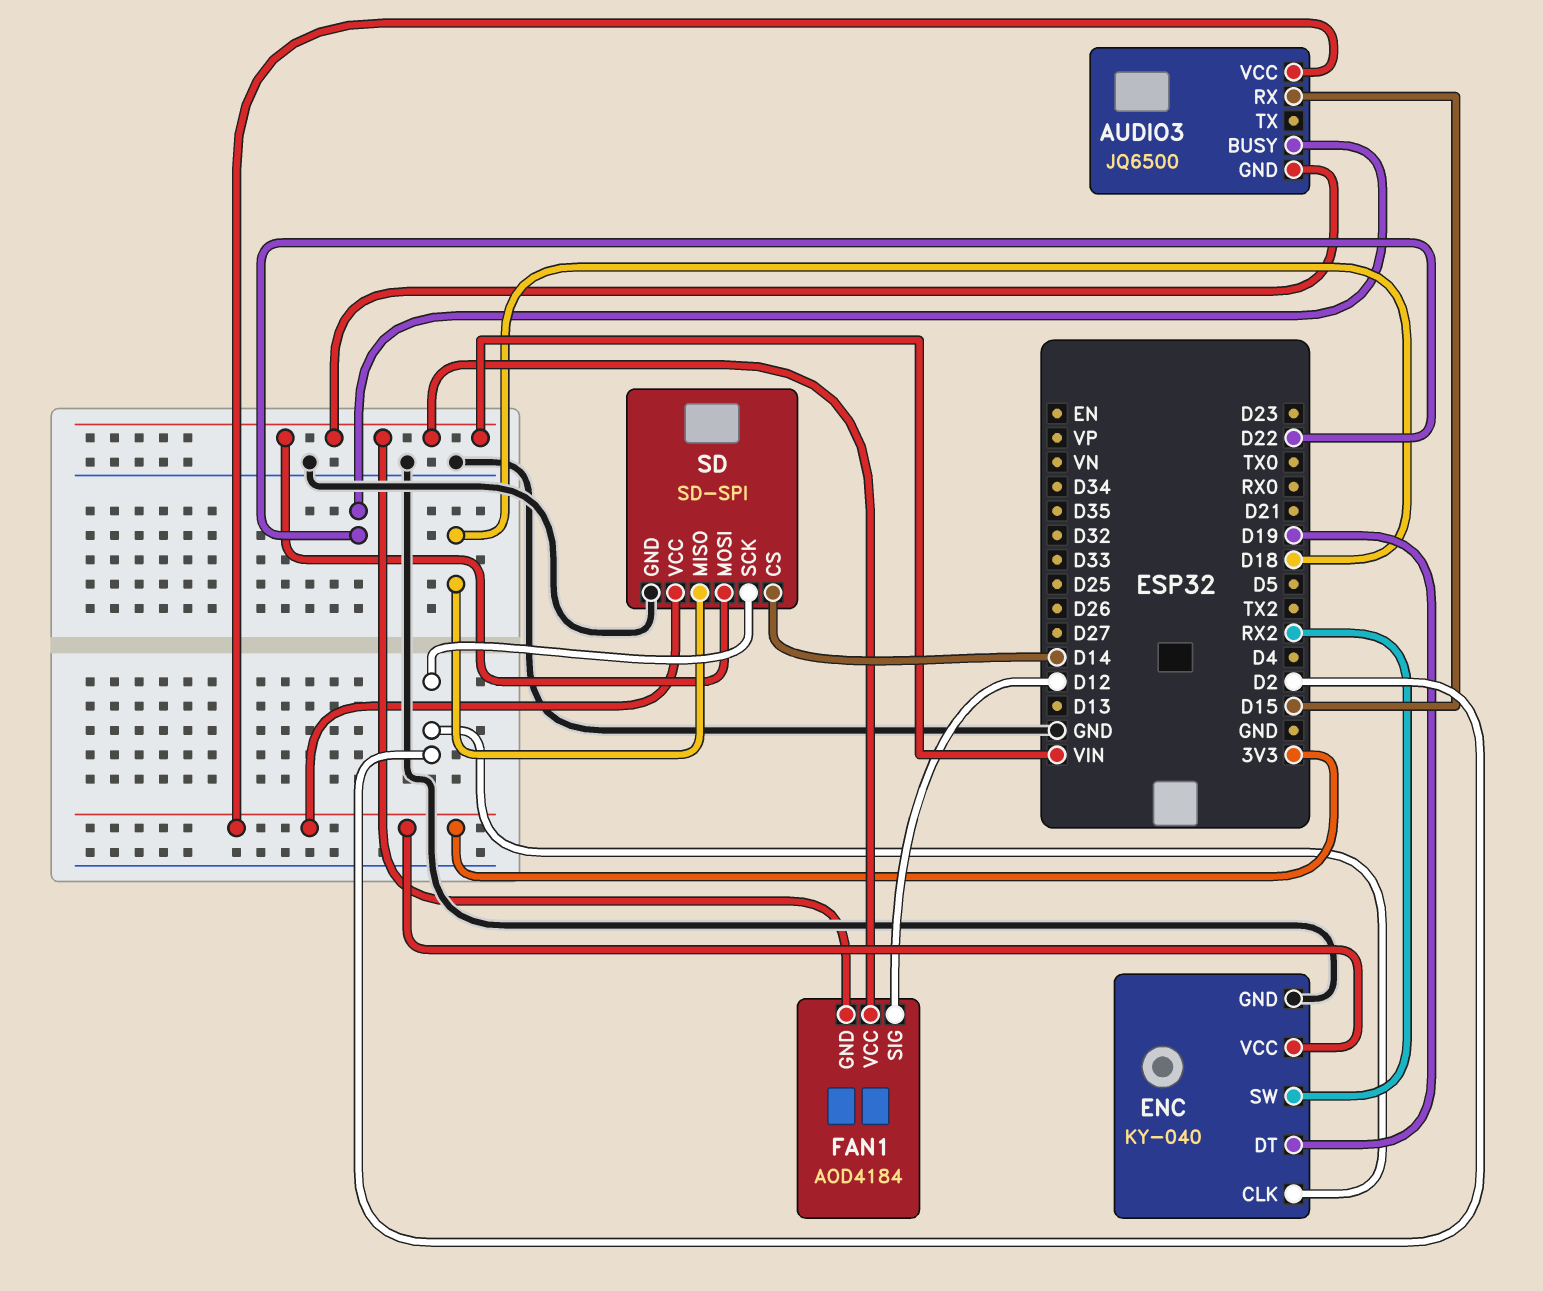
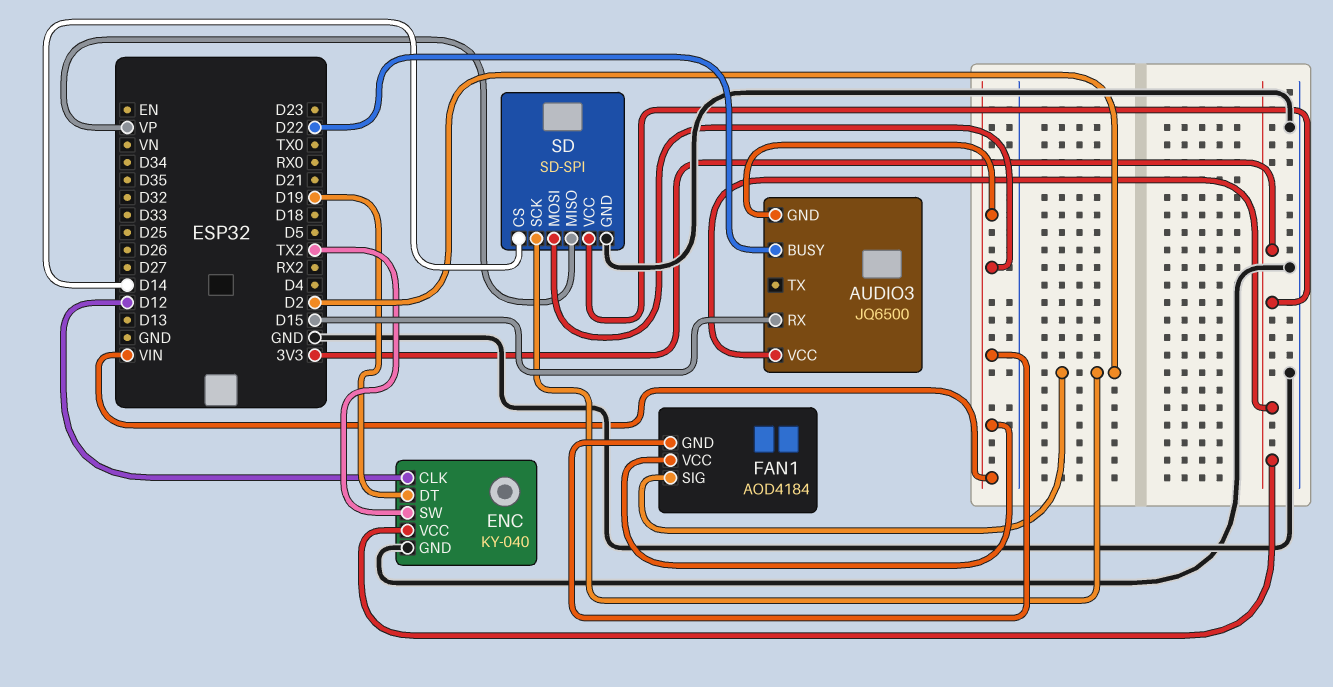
ENC pin CLK: D2 -> D12
ENC pin SW: RX2 -> TX2
FAN1 pin SIG: D12 -> D2
SD pin MISO: D18 -> VP

